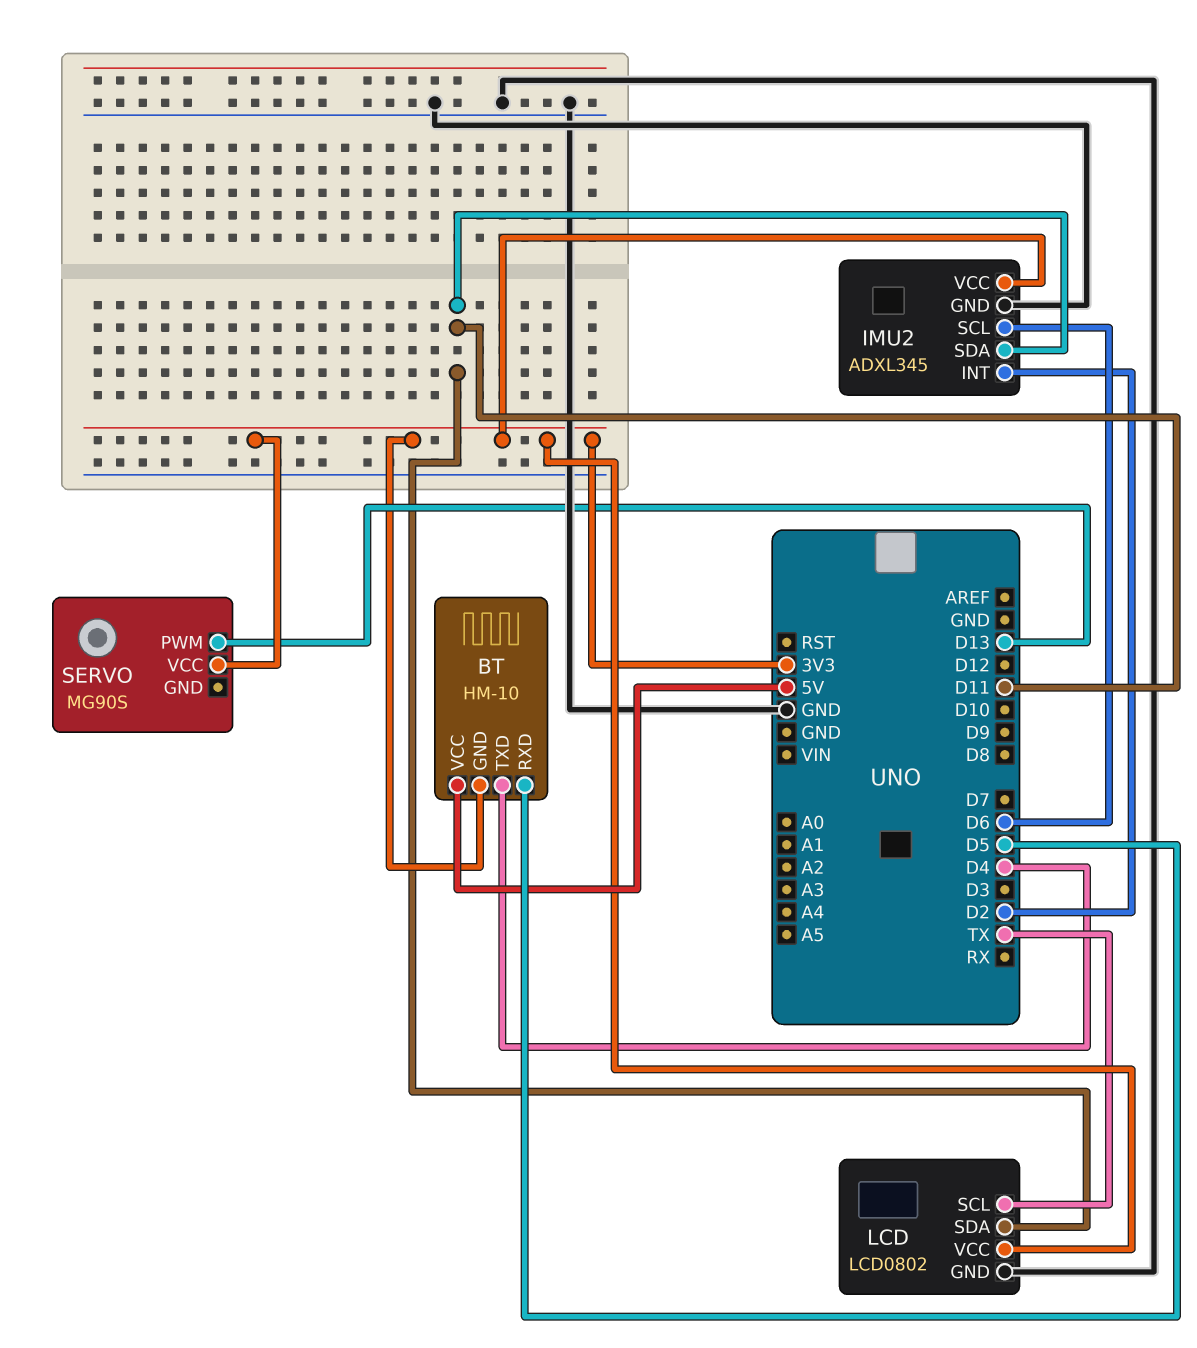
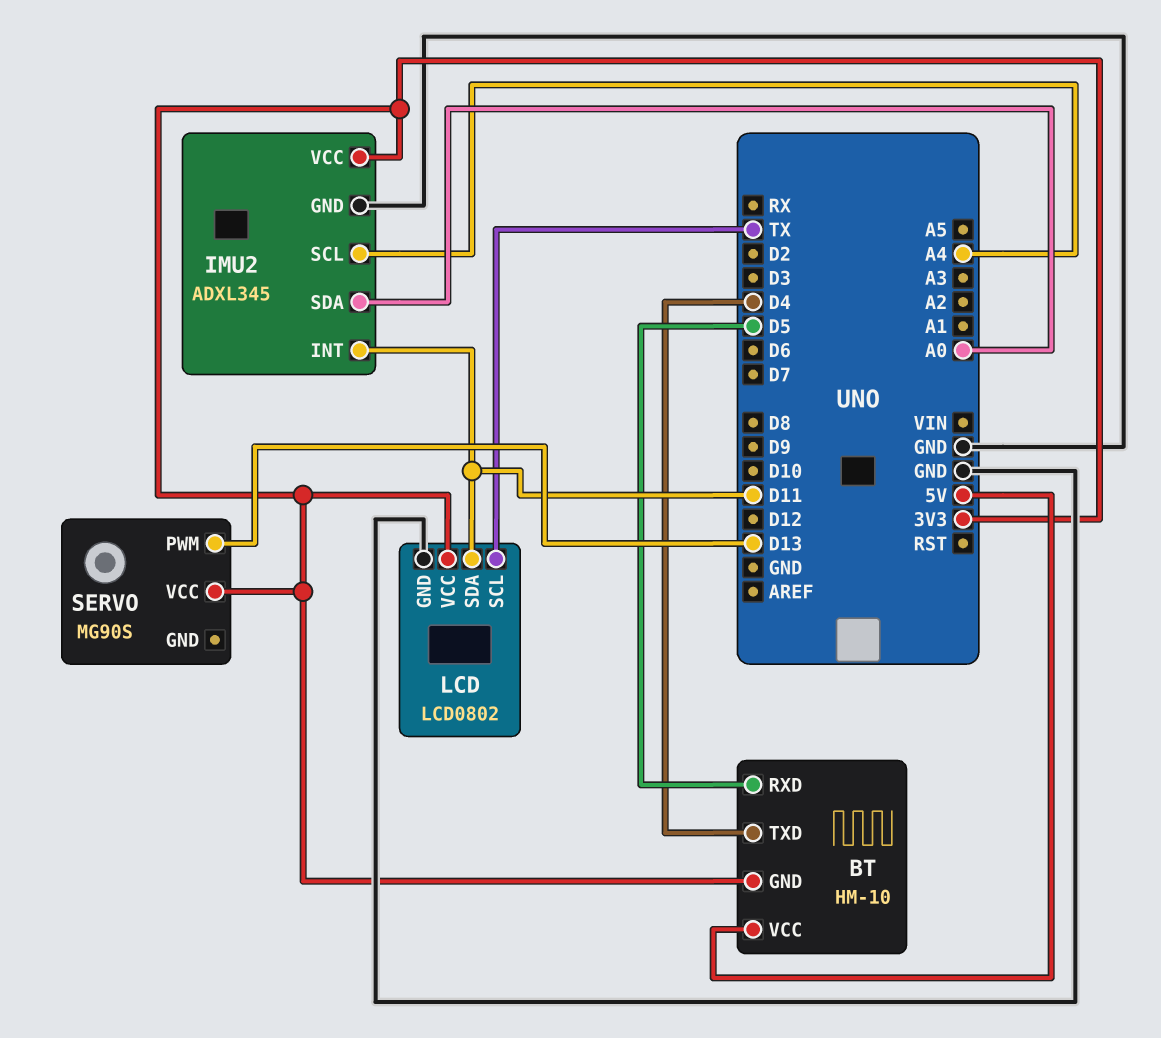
IMU2 pin INT: D2 -> D11
IMU2 pin SCL: D6 -> A4
IMU2 pin SDA: D11 -> A0

